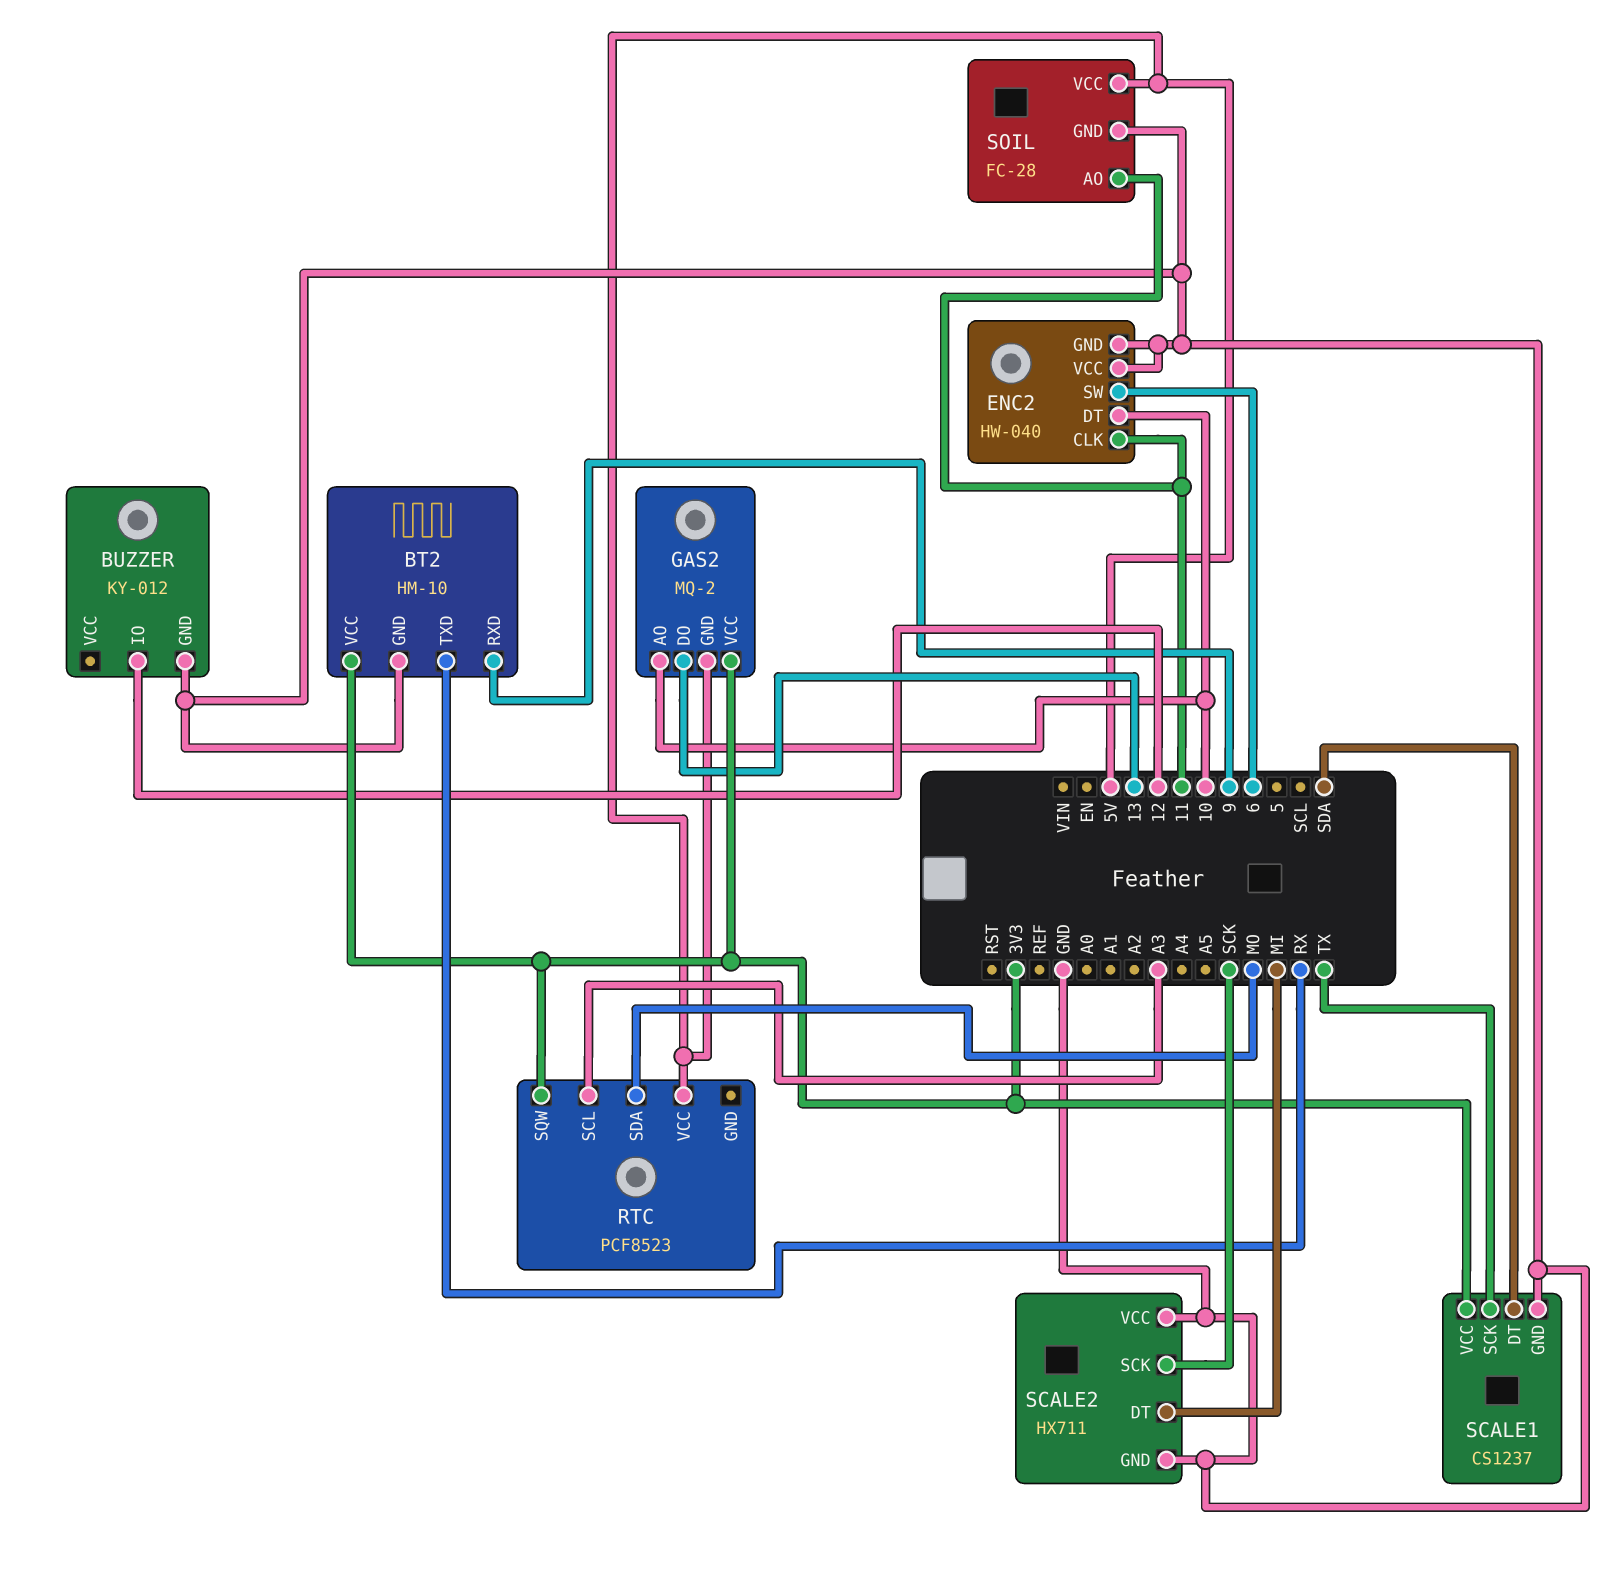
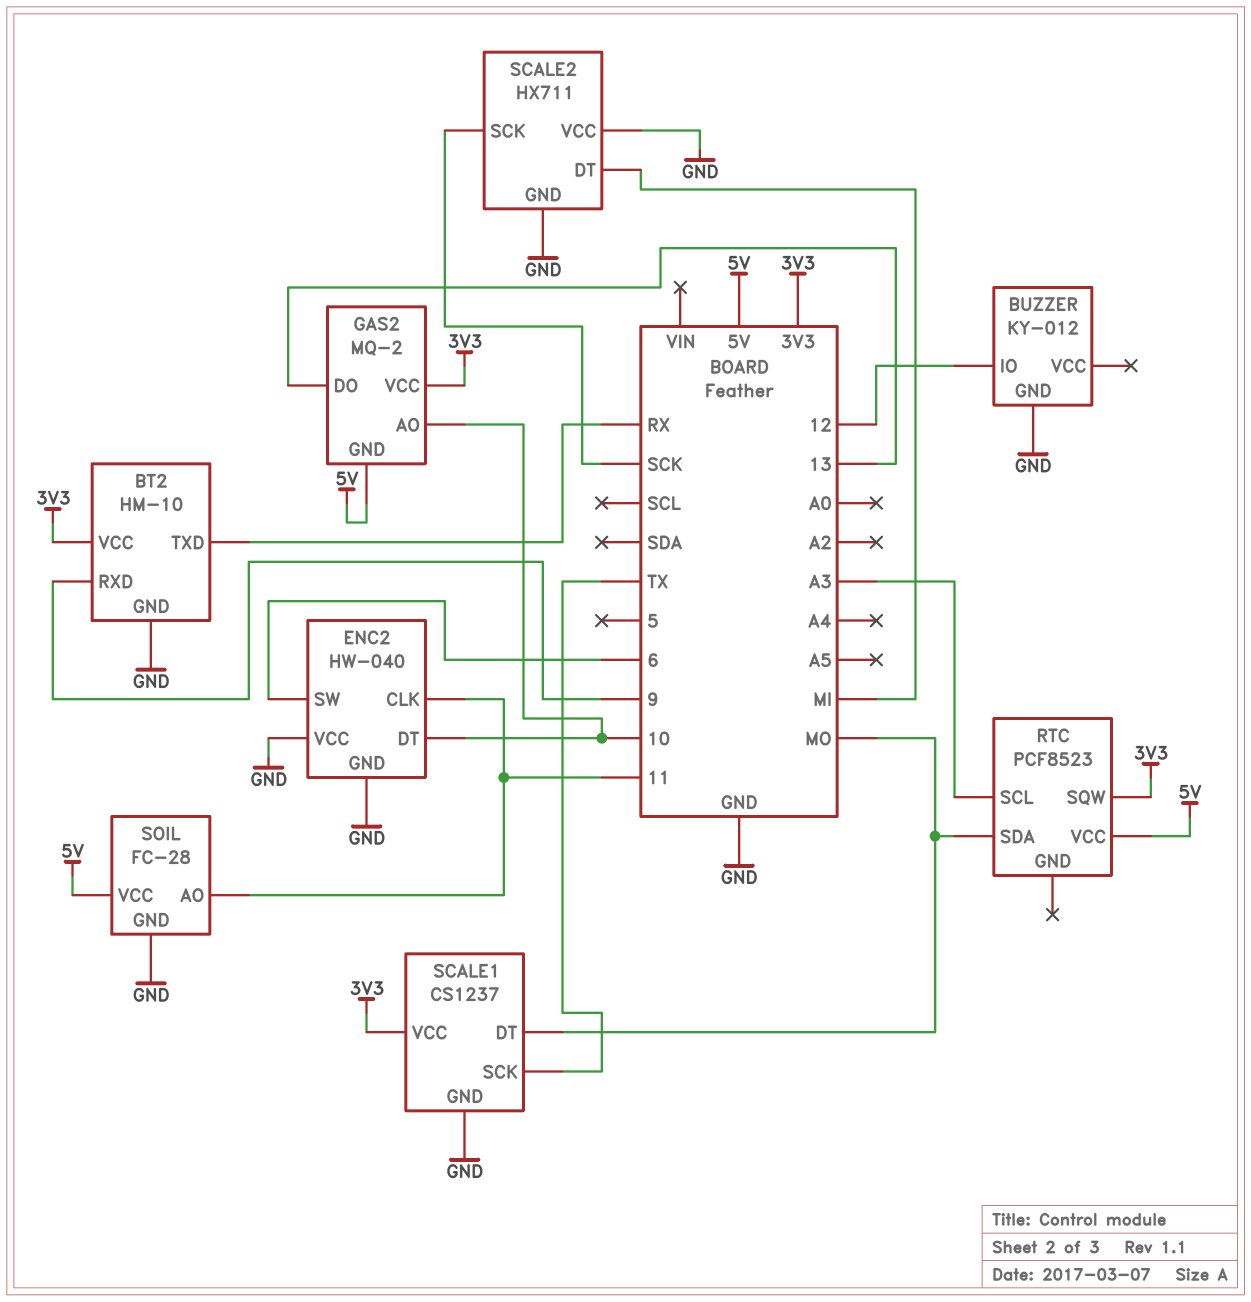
SCALE1 pin DT: SDA -> MO

